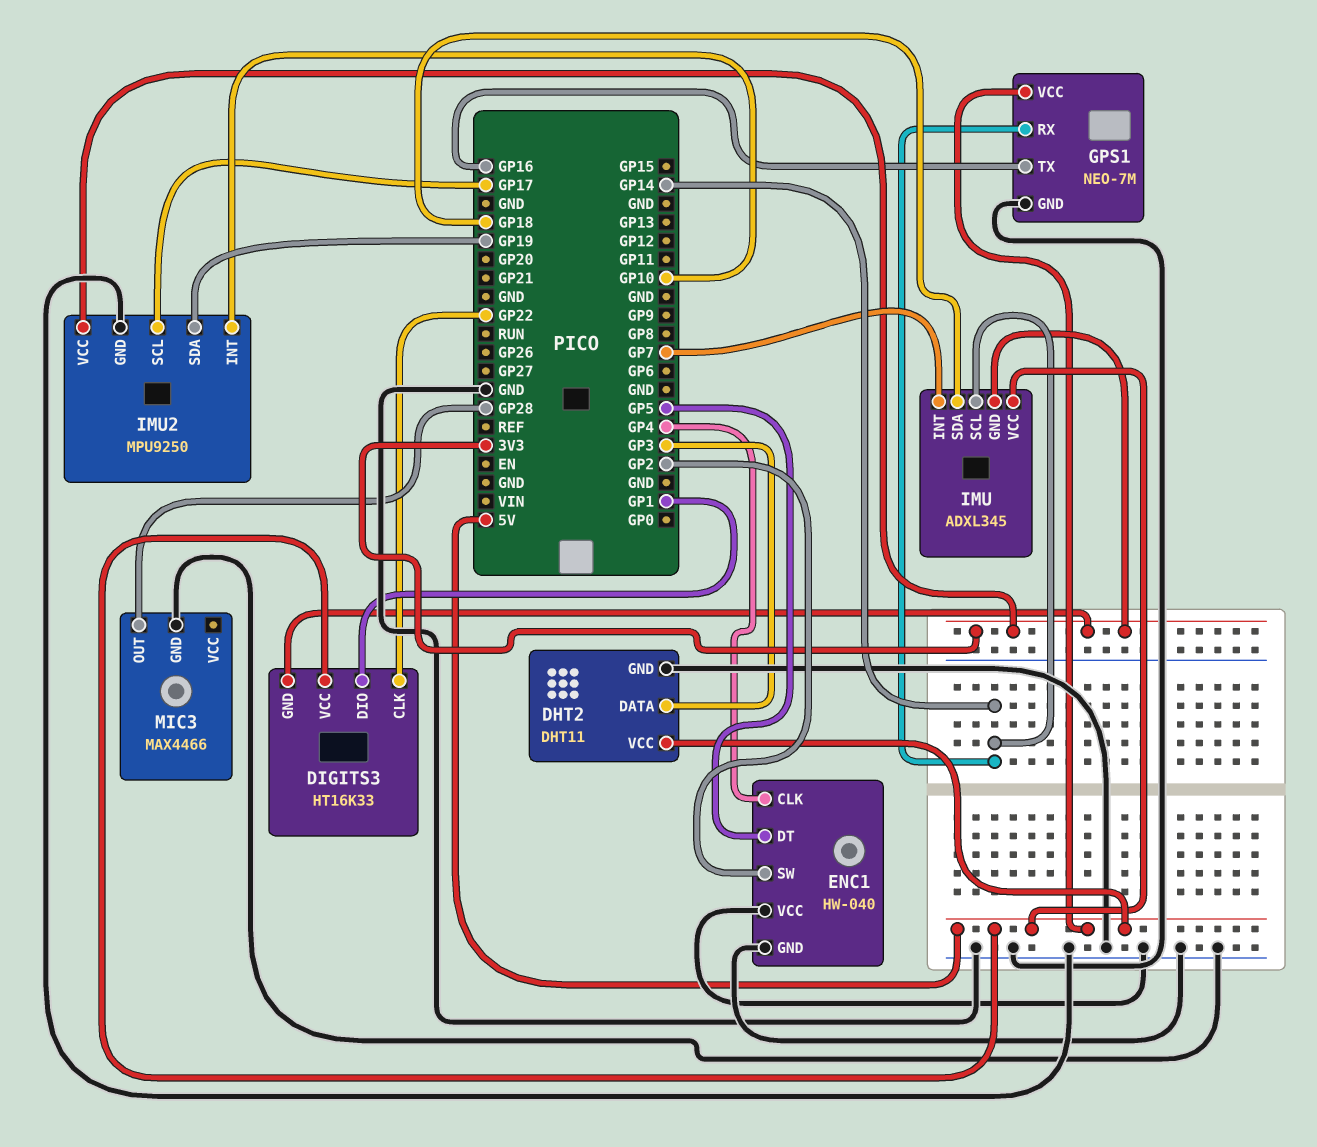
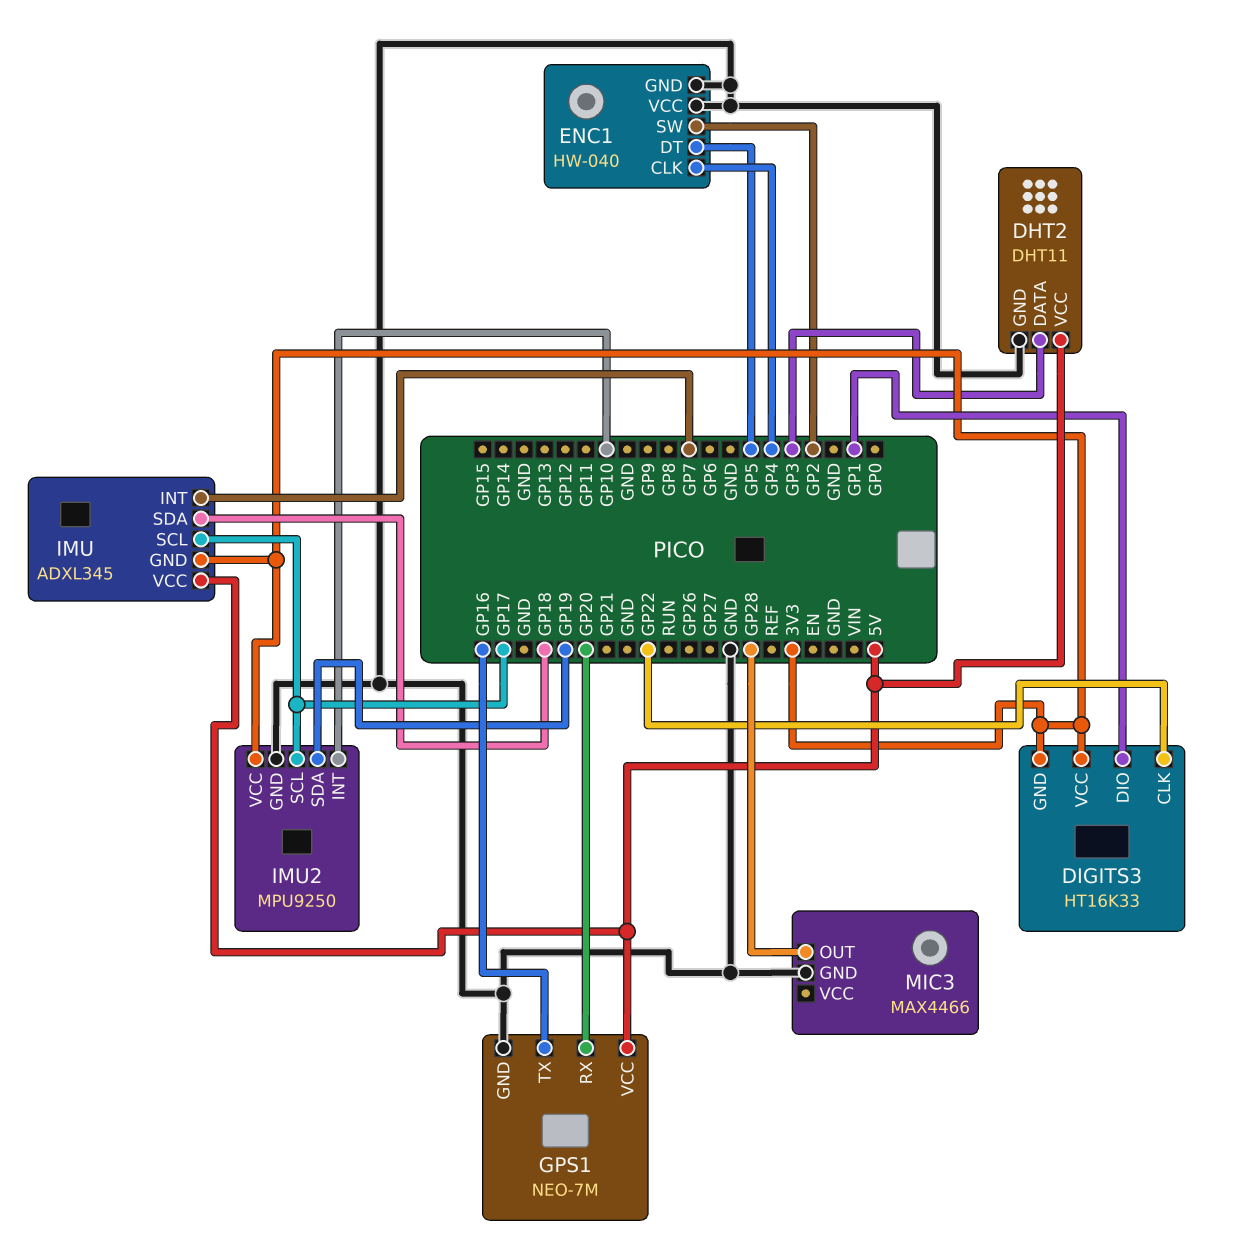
DIGITS3 pin VCC: 5V -> 3V3
GPS1 pin RX: GP14 -> GP20
IMU pin SCL: GP14 -> GP17

